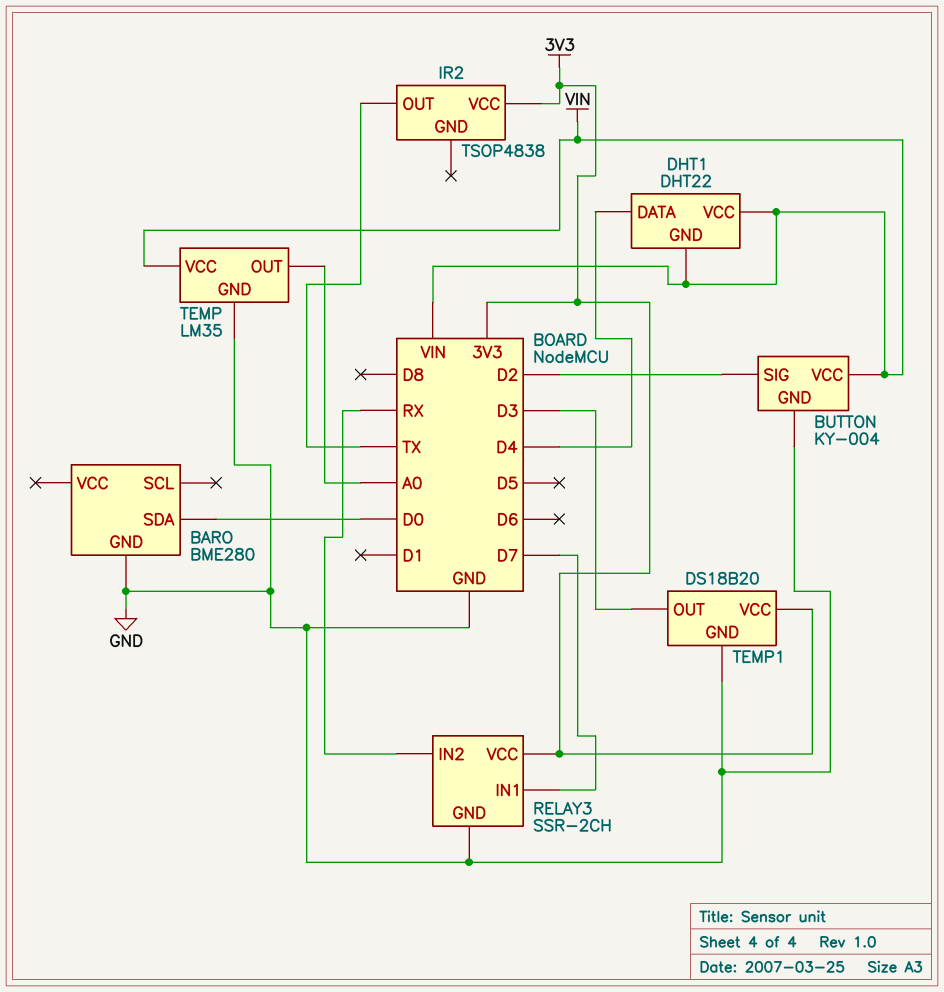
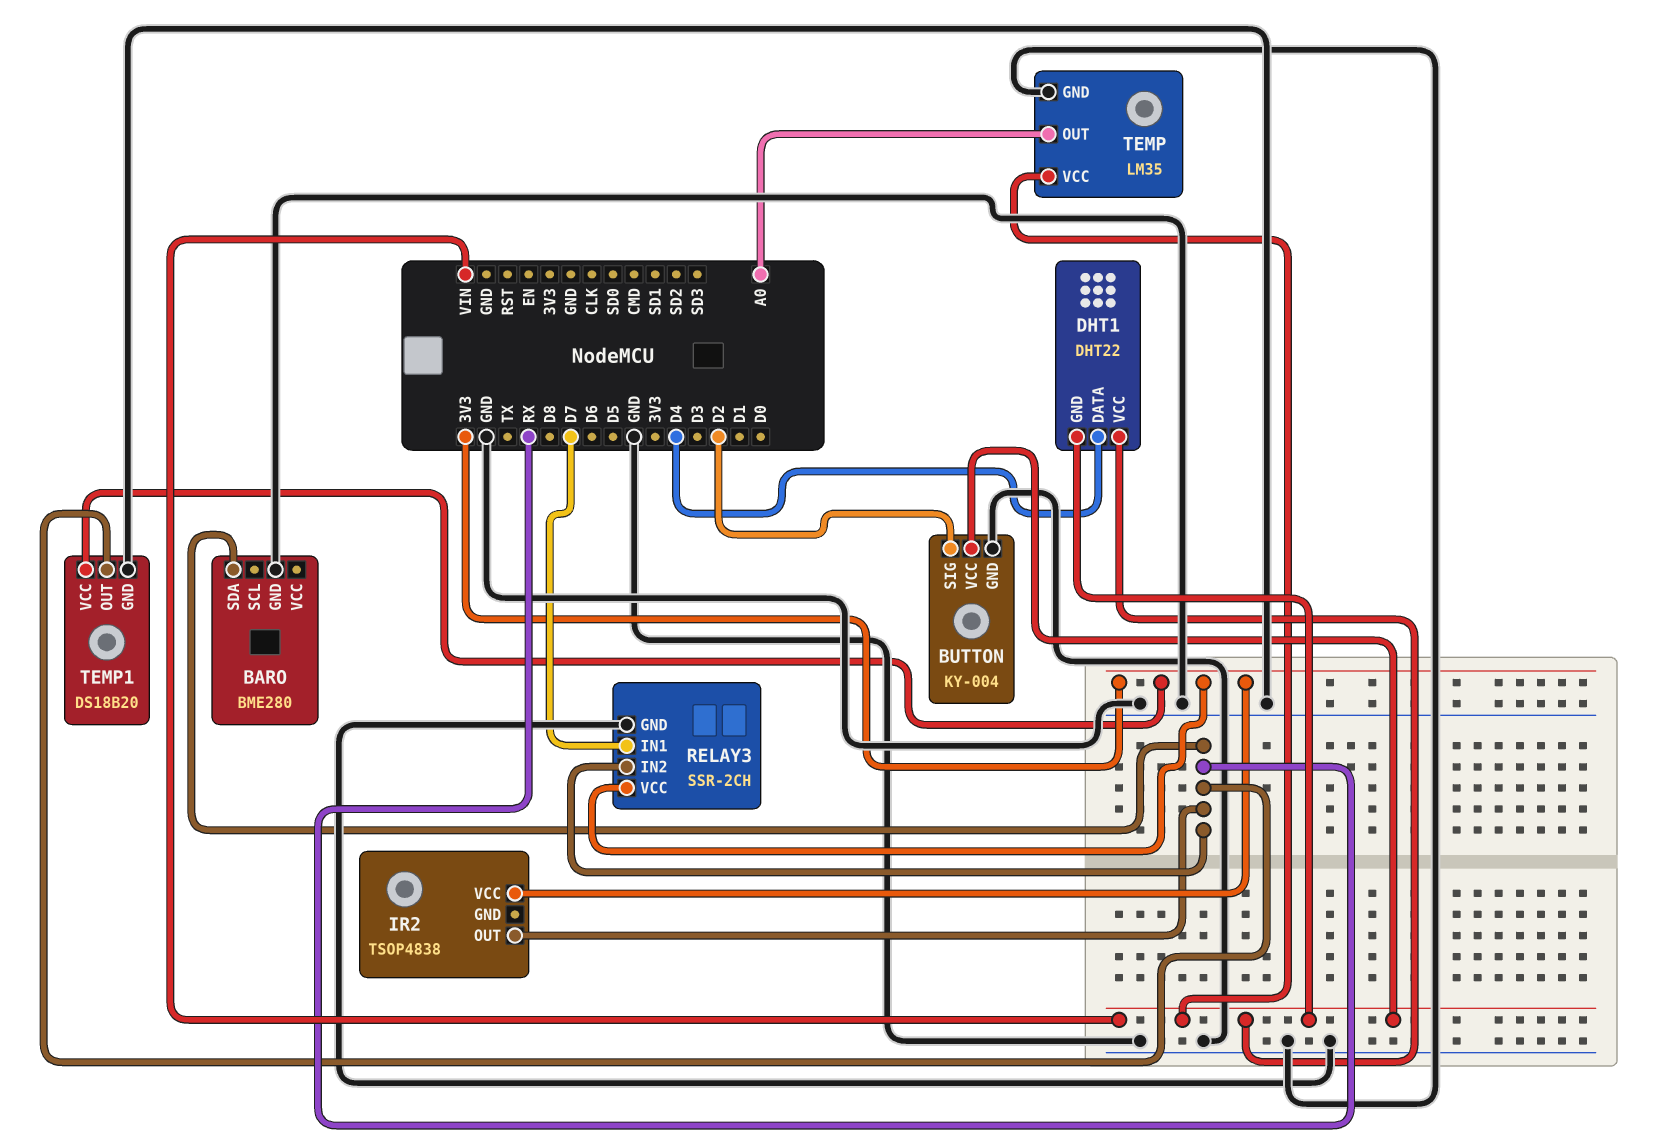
BARO pin SDA: D0 -> RX
IR2 pin OUT: TX -> RX
TEMP1 pin OUT: D3 -> RX

